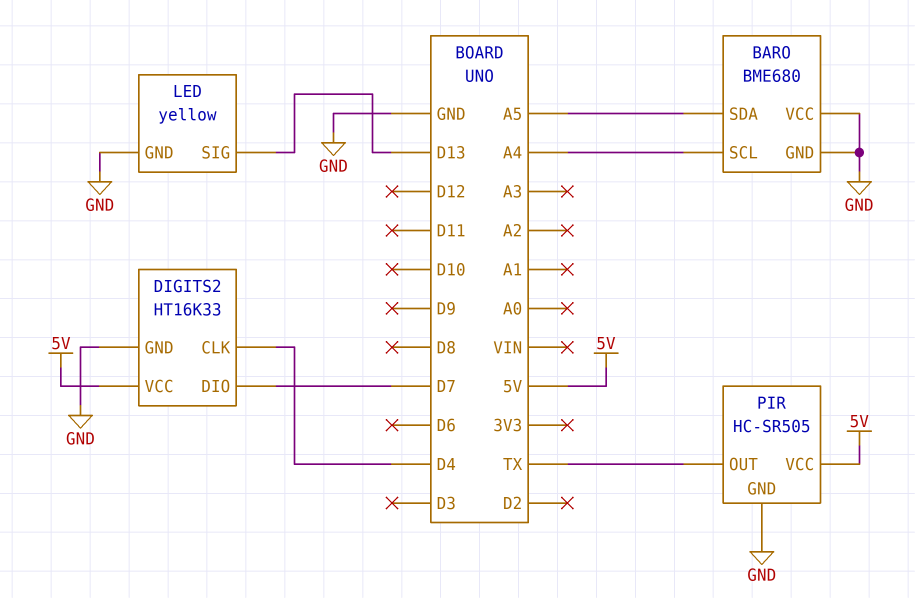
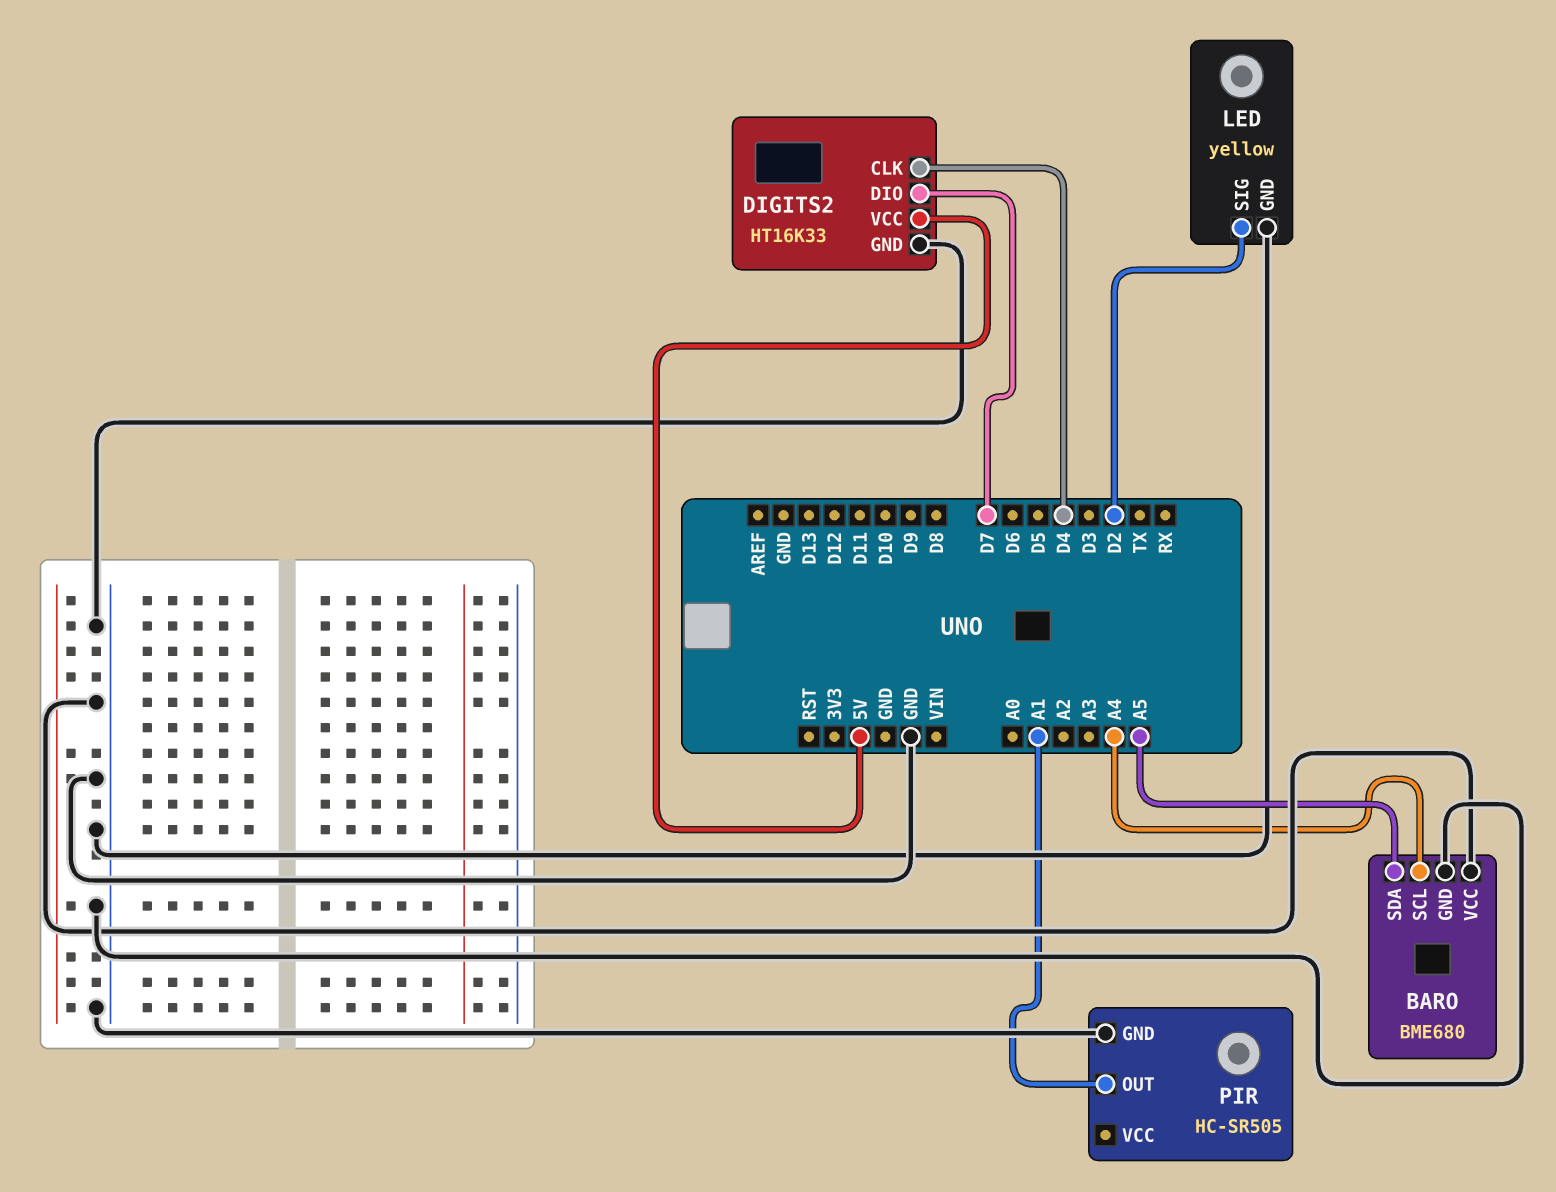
LED pin SIG: D13 -> D2
PIR pin OUT: TX -> A1
PIR pin VCC: 5V -> none

